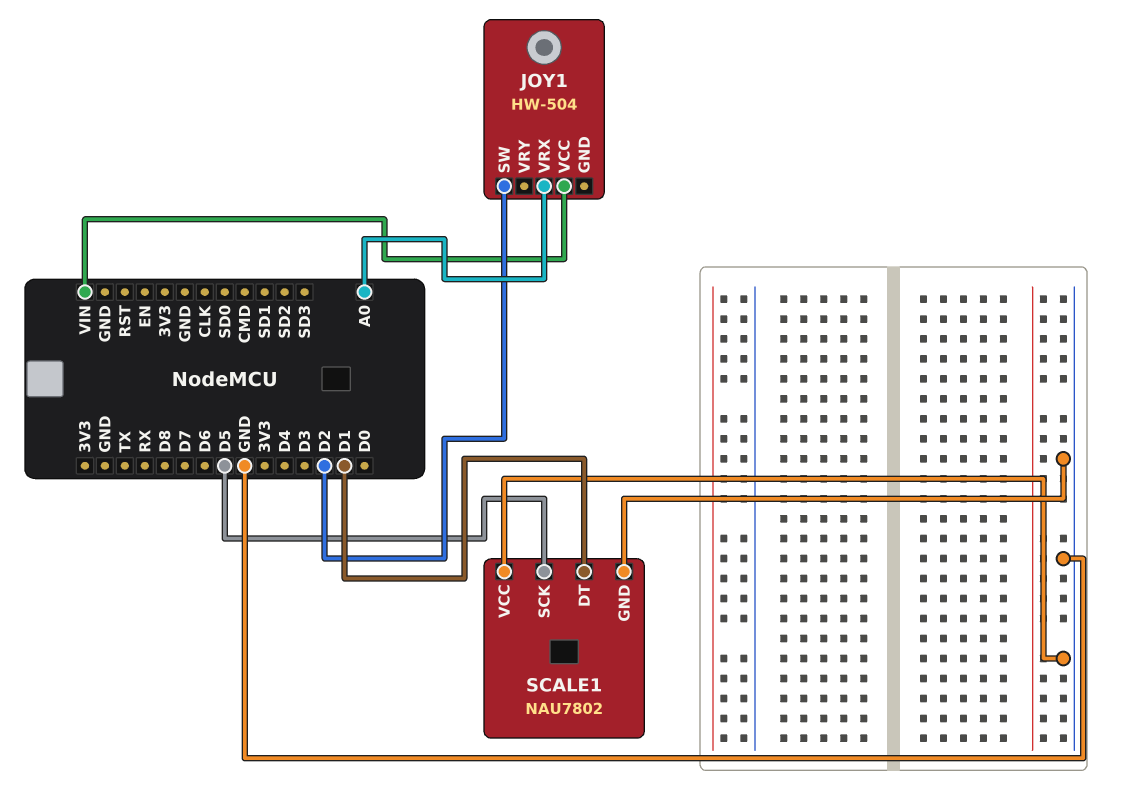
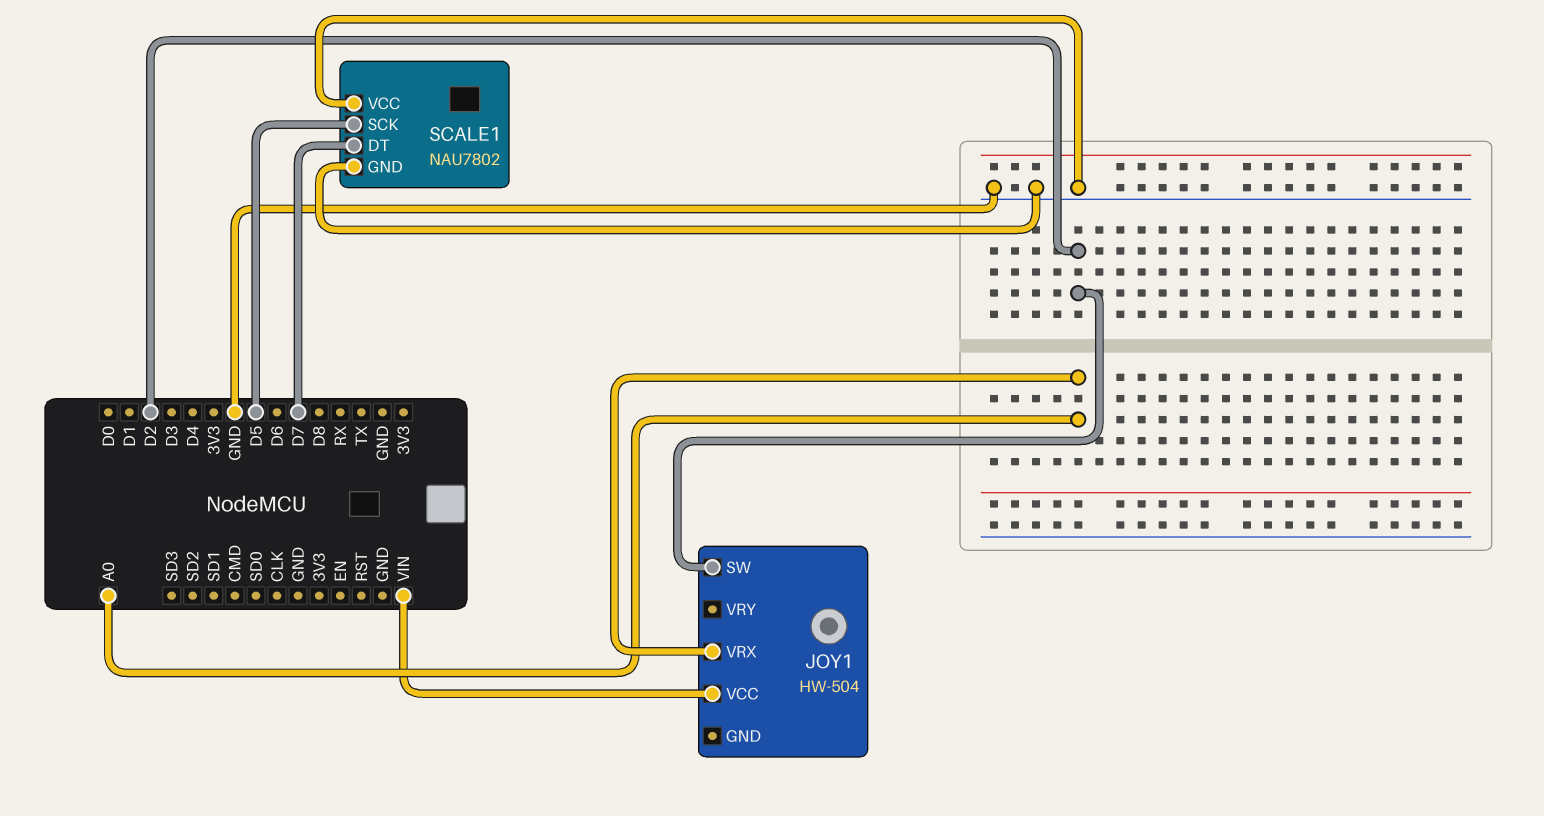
SCALE1 pin DT: D1 -> D7

